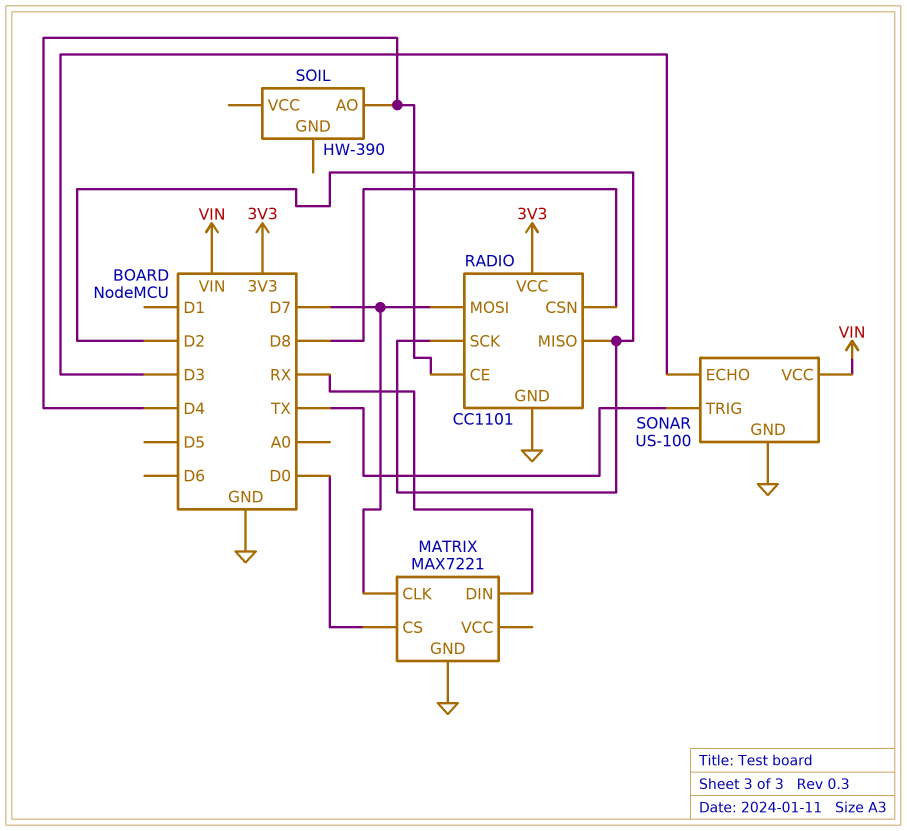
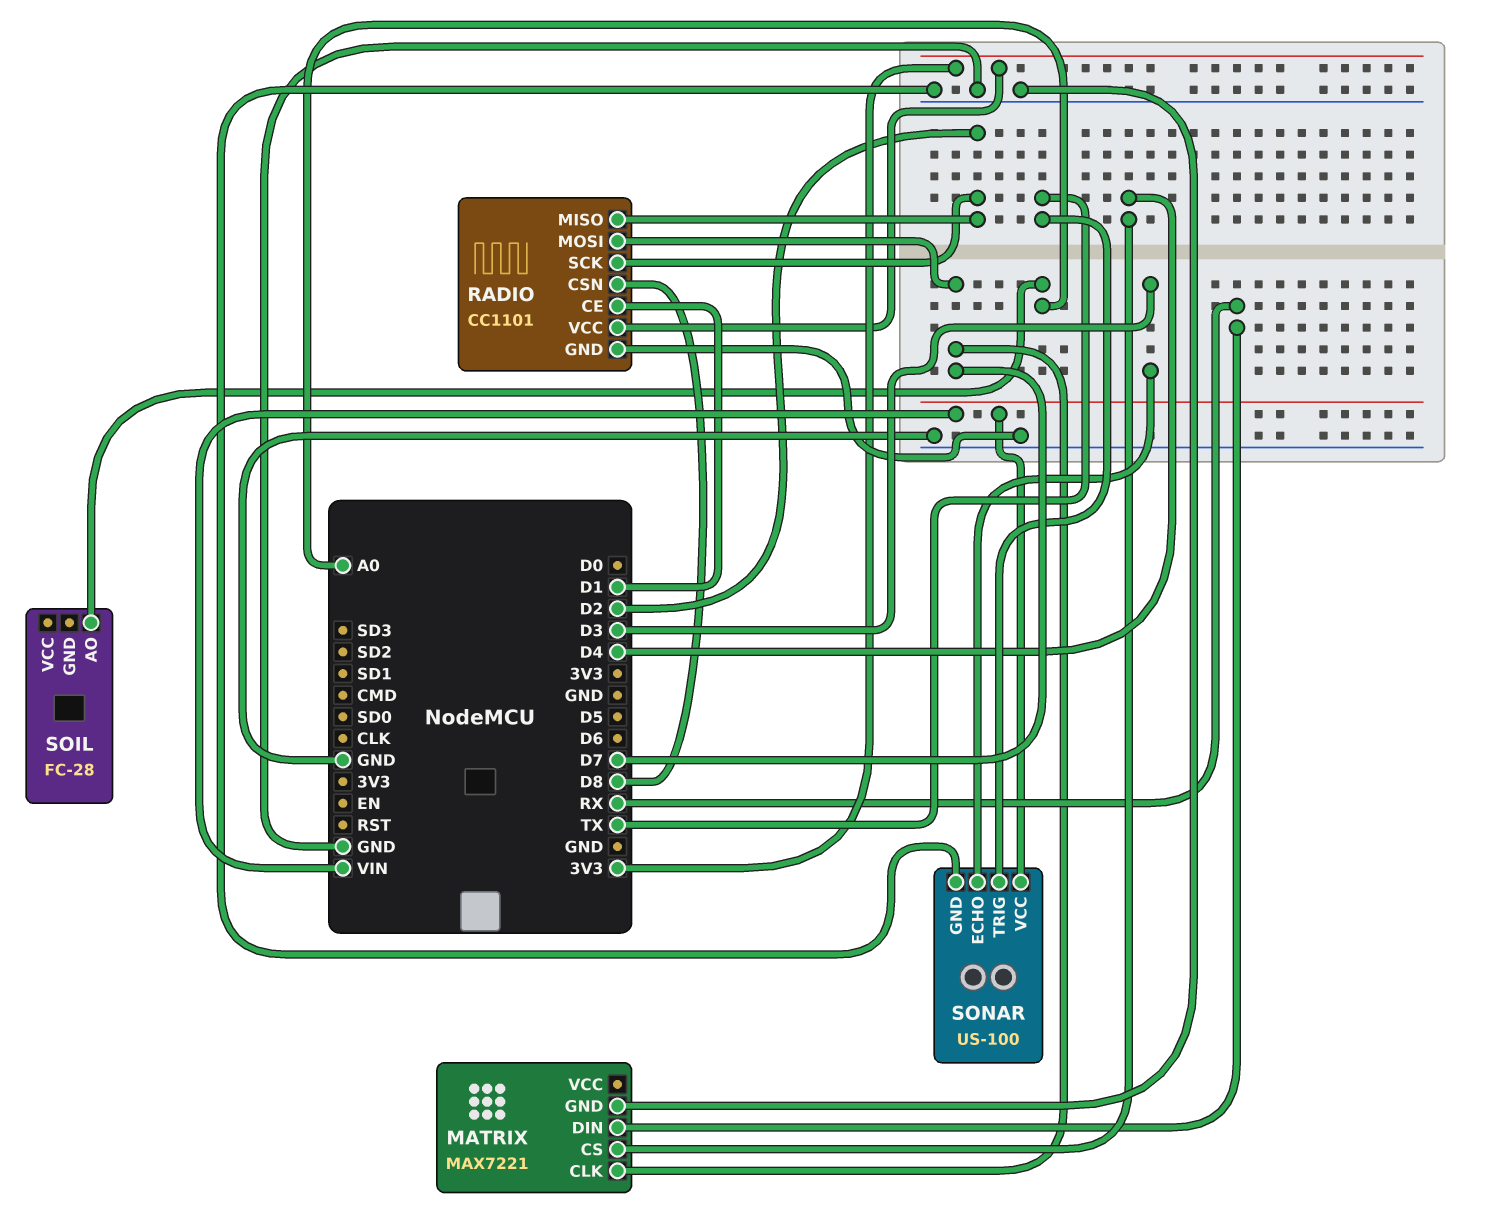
MATRIX pin CS: D0 -> D4
RADIO pin CE: D4 -> D1
SOIL: HW-390 -> FC-28
SOIL pin AO: D4 -> A0

